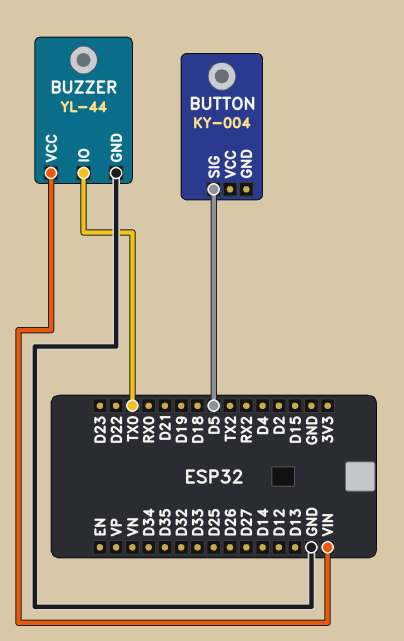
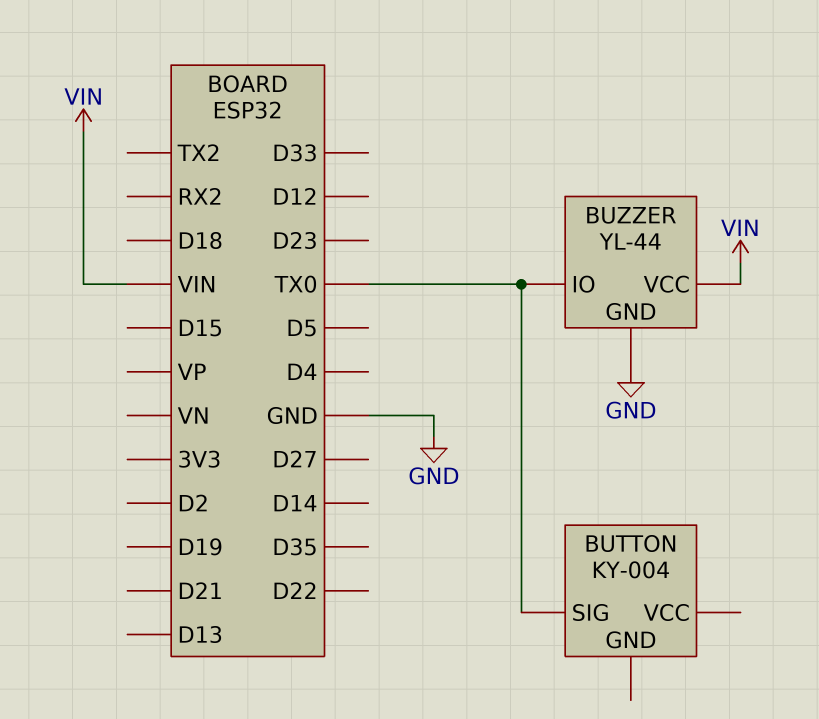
BUTTON pin SIG: D5 -> TX0

